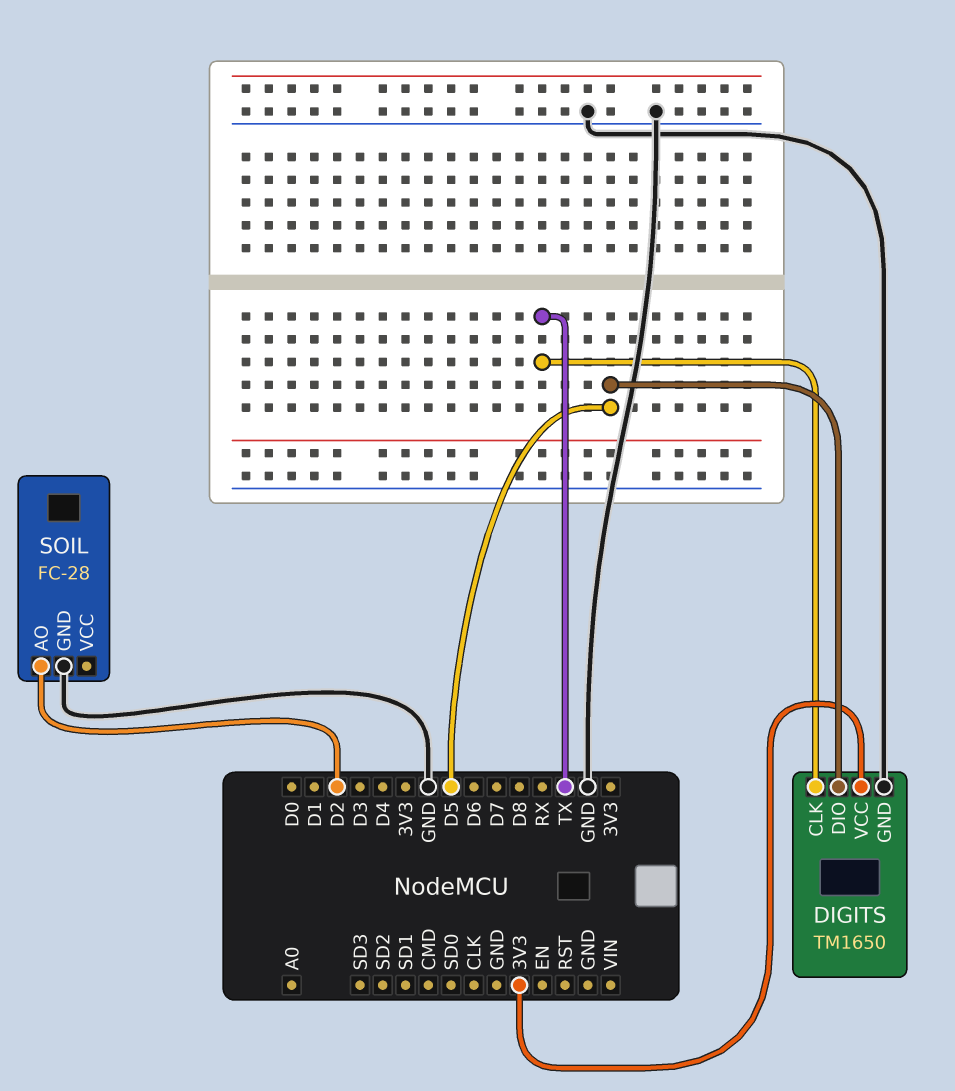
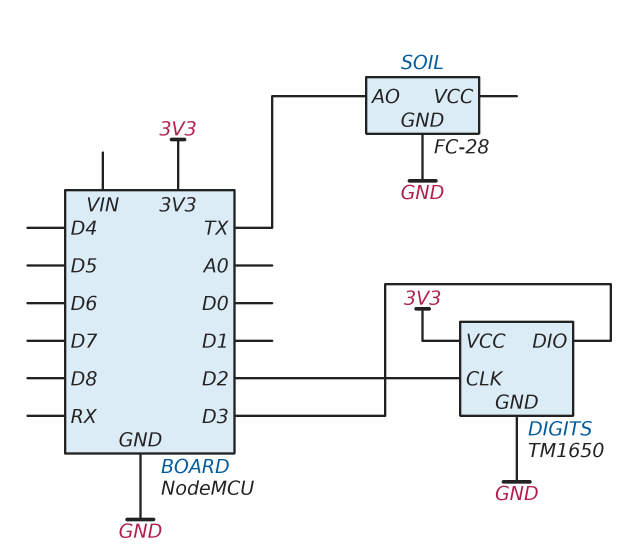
DIGITS pin CLK: TX -> D2
DIGITS pin DIO: D5 -> D3
SOIL pin AO: D2 -> TX

